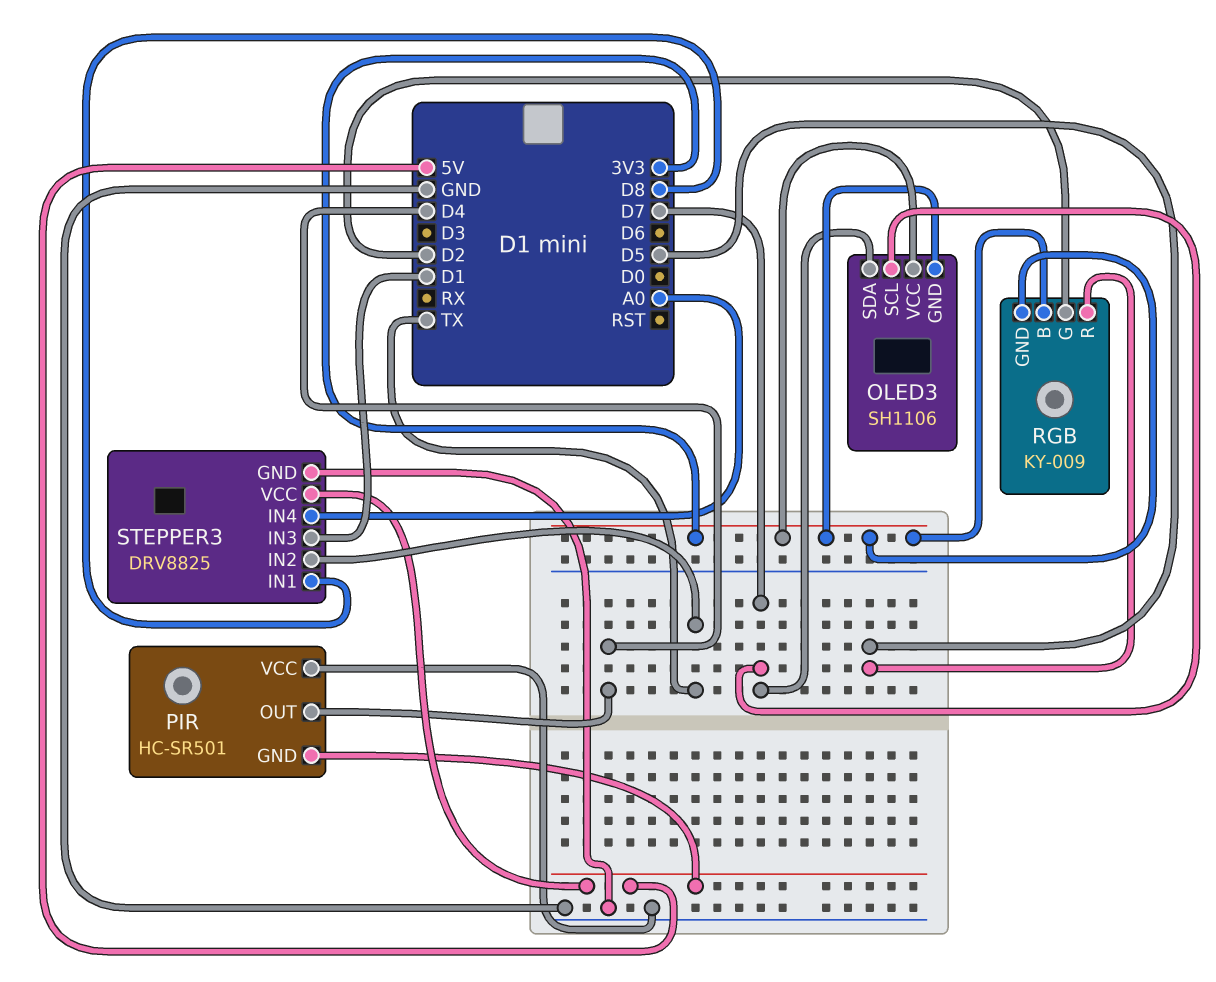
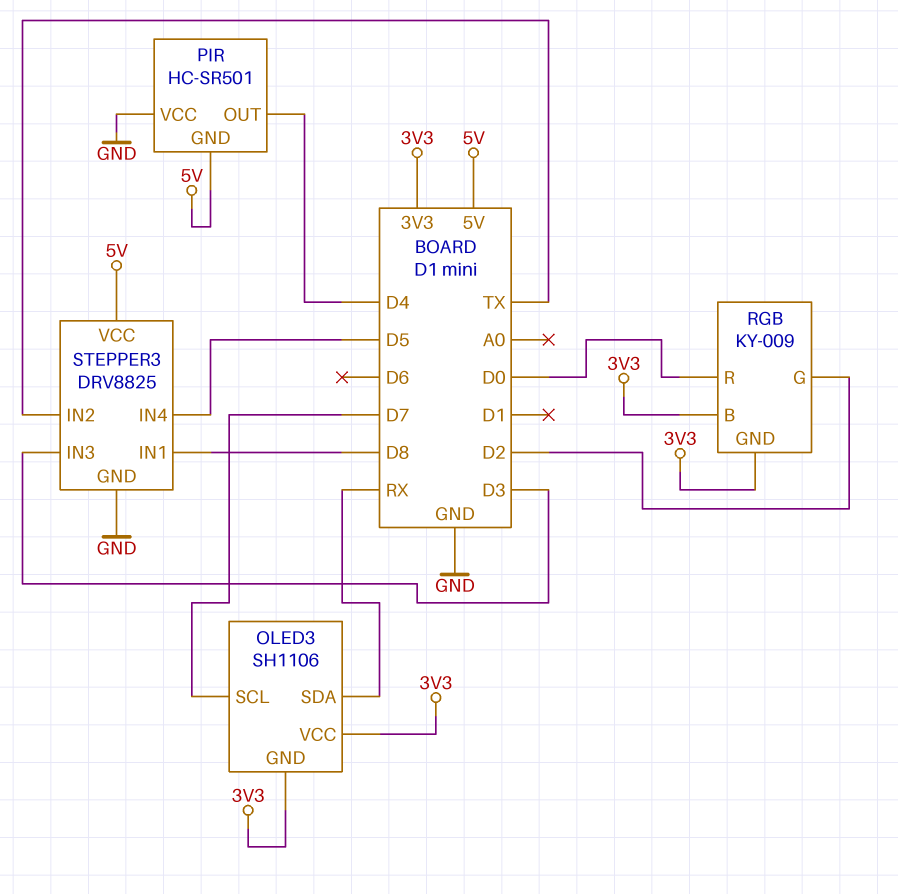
OLED3 pin SDA: D7 -> RX
RGB pin R: D5 -> D0
STEPPER3 pin IN3: D1 -> D3
STEPPER3 pin IN4: A0 -> D5

